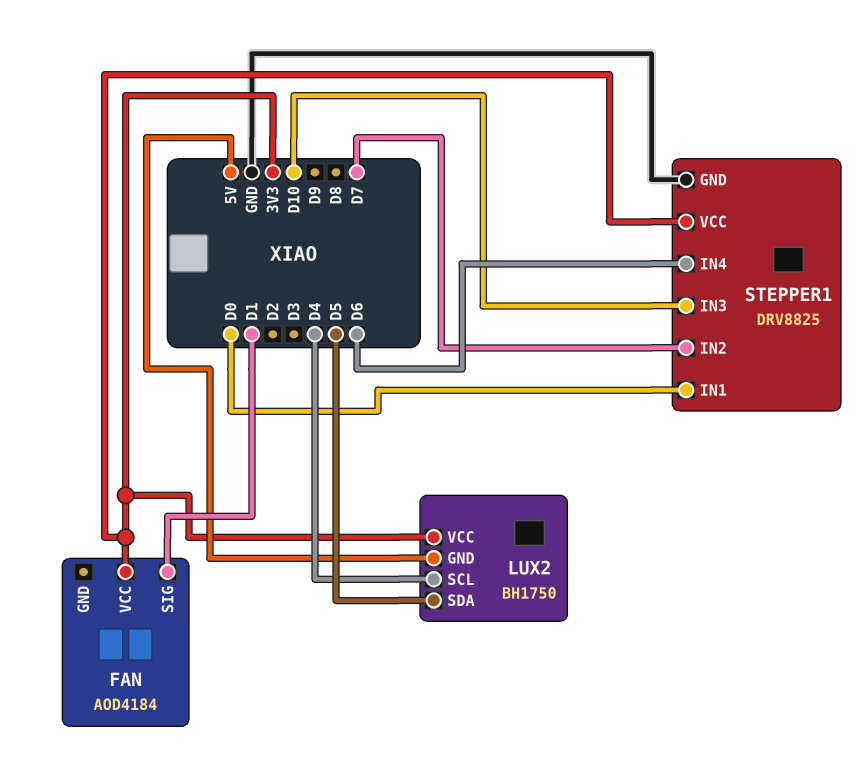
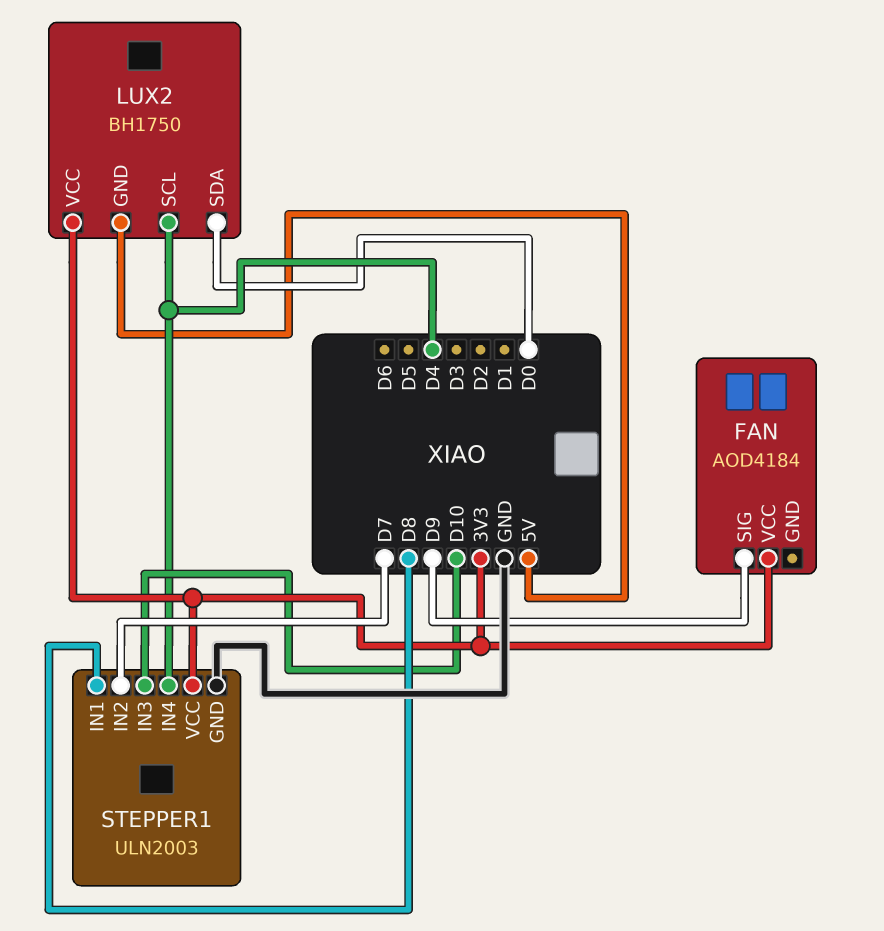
FAN pin SIG: D1 -> D9
LUX2 pin SDA: D5 -> D0
STEPPER1: DRV8825 -> ULN2003
STEPPER1 pin IN1: D0 -> D8
STEPPER1 pin IN4: D6 -> D4

